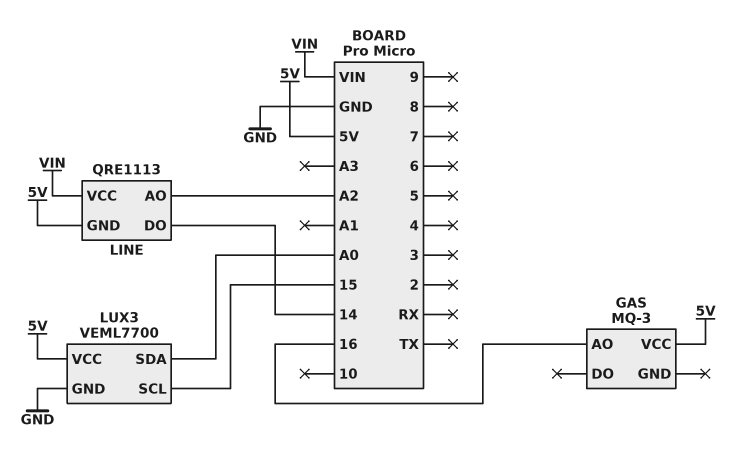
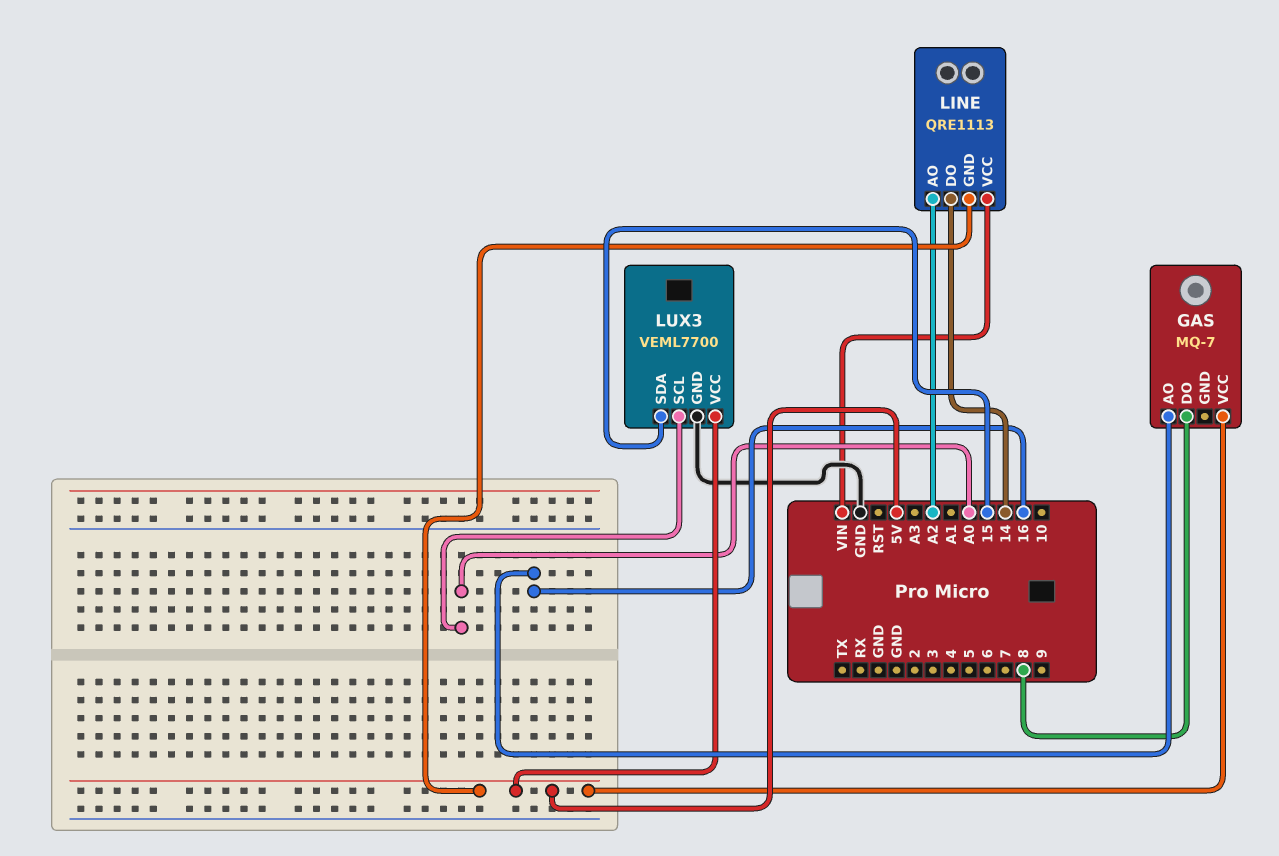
GAS: MQ-3 -> MQ-7
GAS pin DO: none -> 8
LUX3 pin SCL: 15 -> A0
LUX3 pin SDA: A0 -> 15

